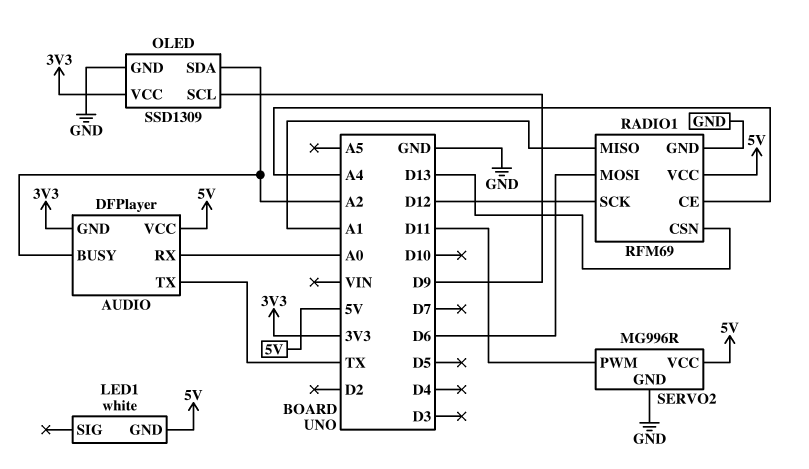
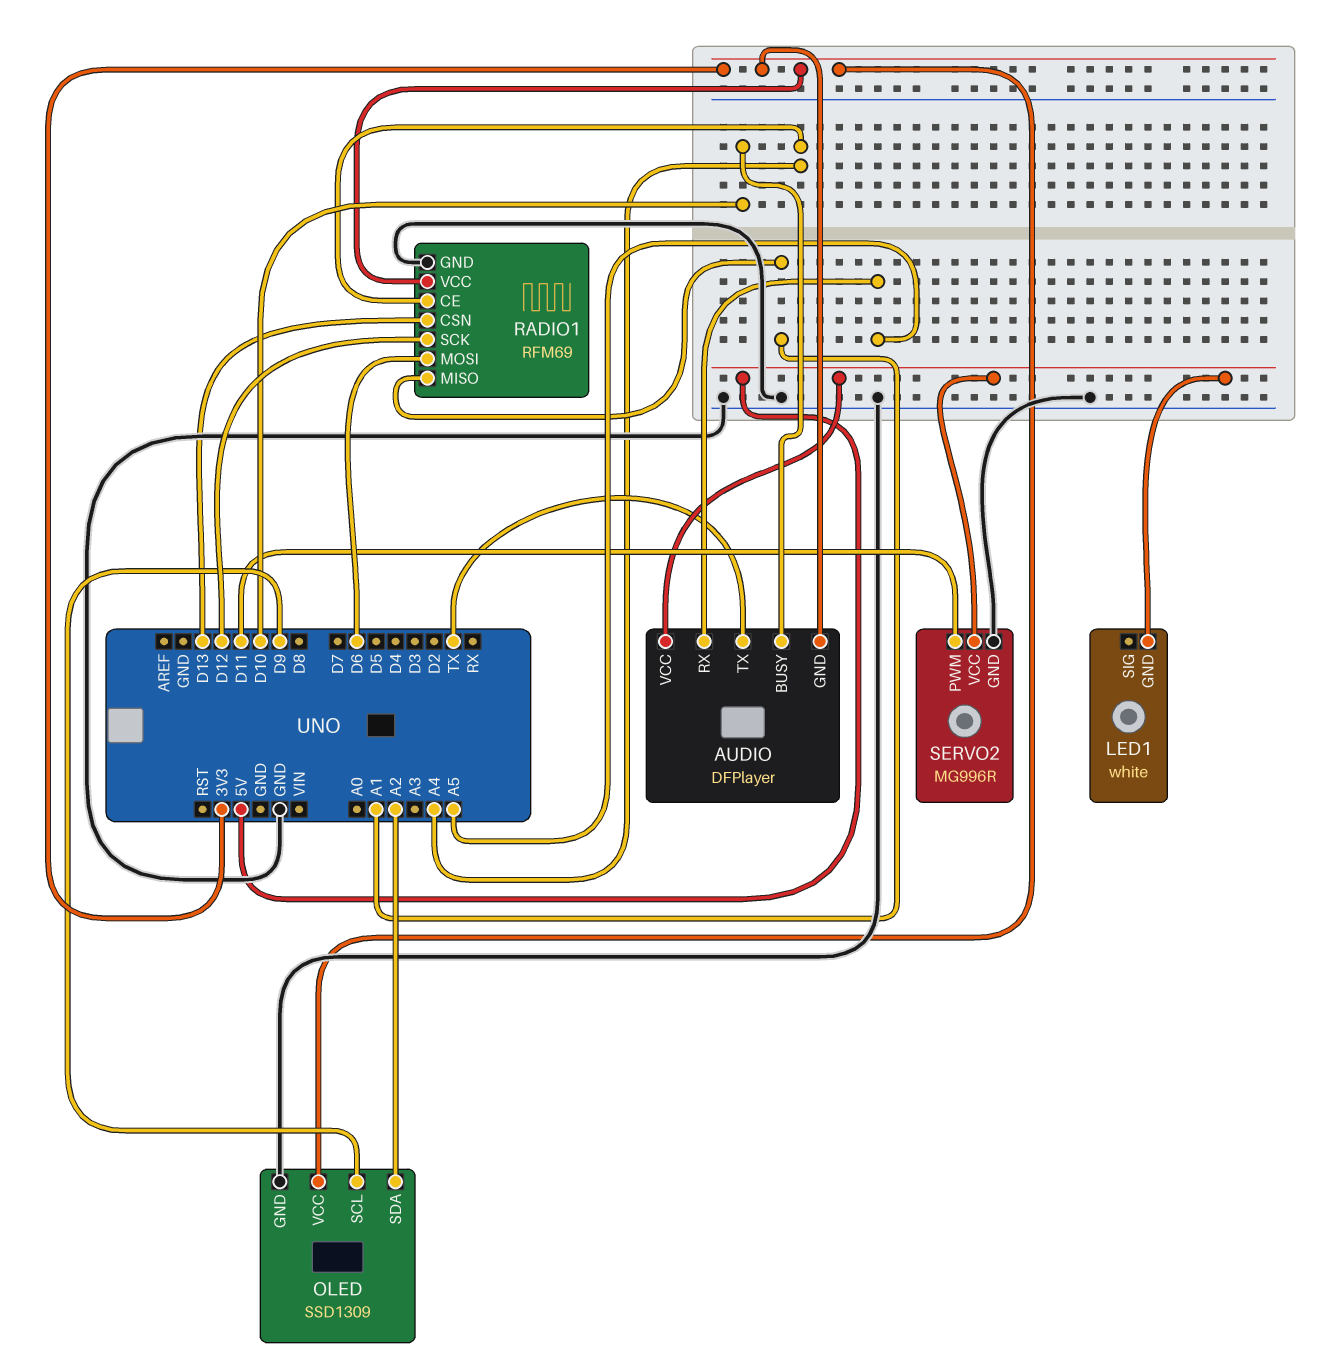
AUDIO pin BUSY: A2 -> D10
AUDIO pin RX: A0 -> A5
RADIO1 pin VCC: 5V -> 3V3

